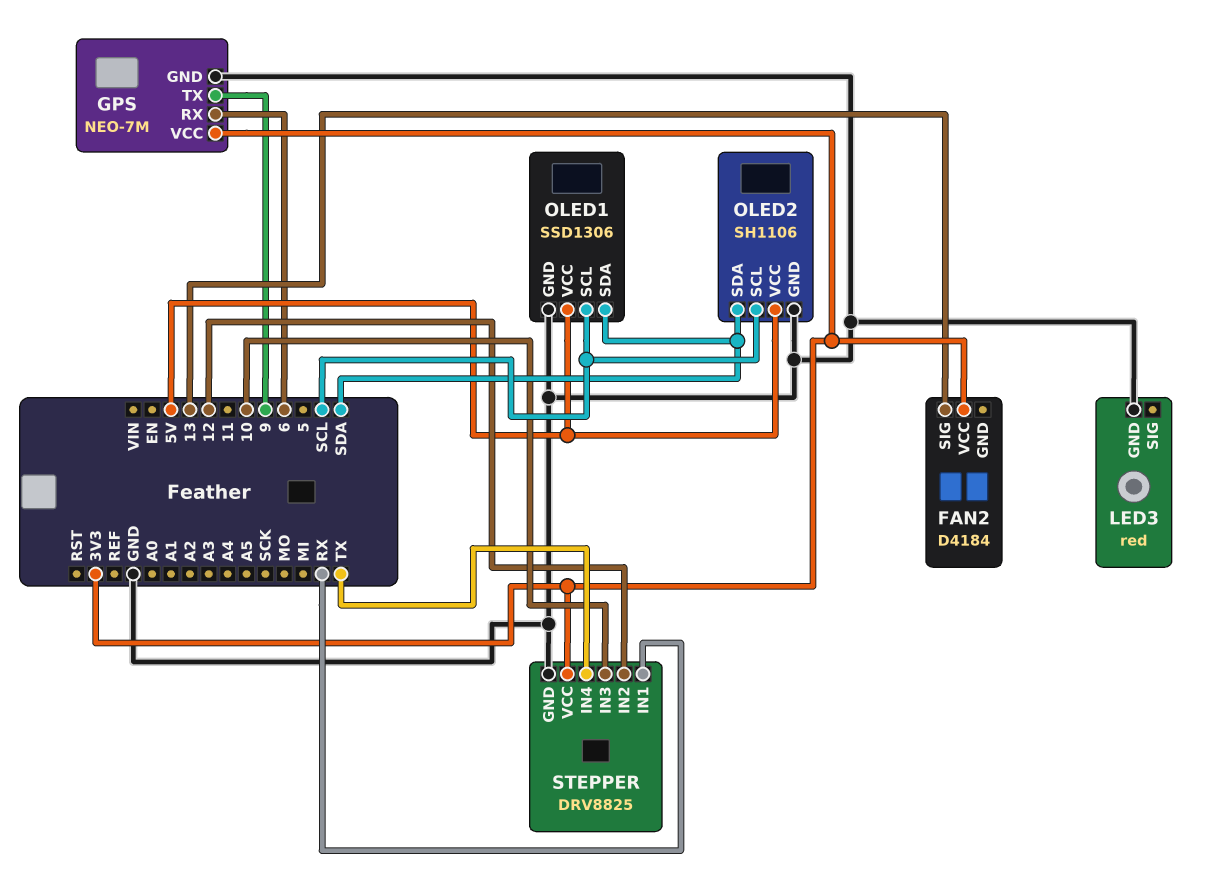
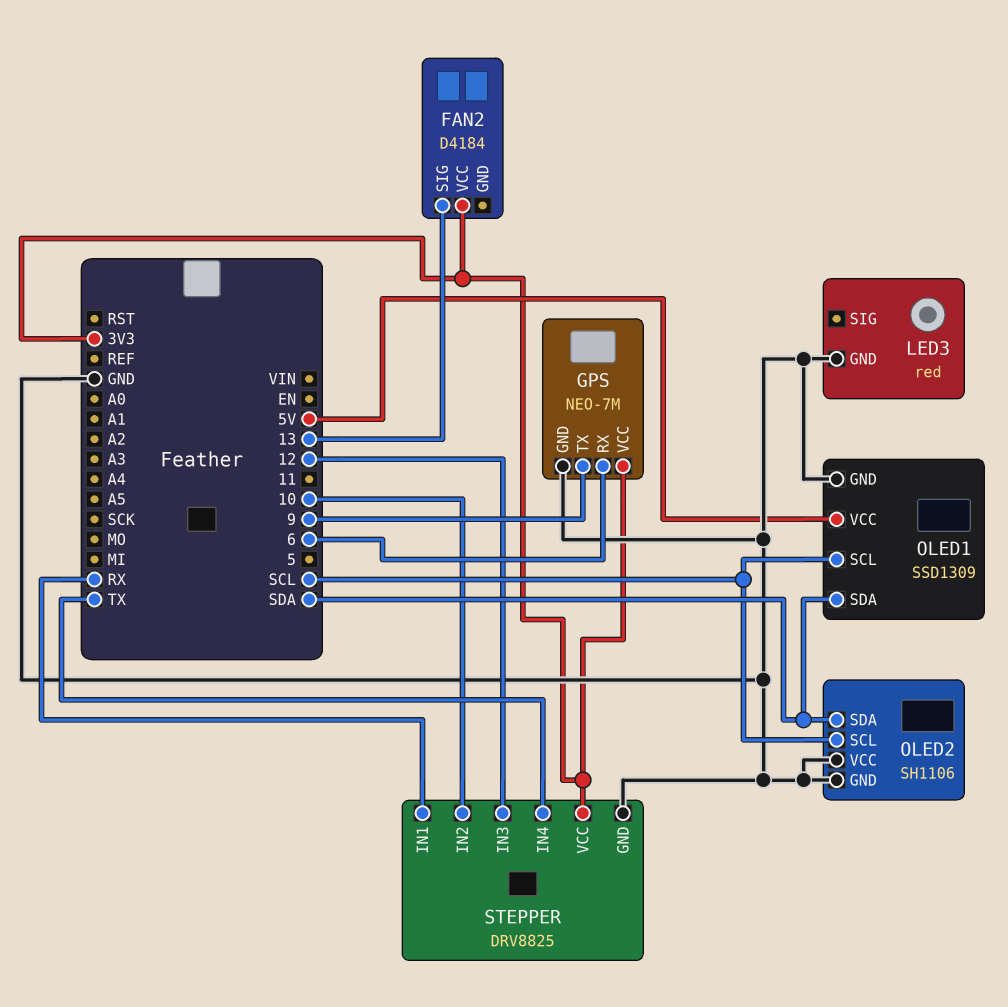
OLED1: SSD1306 -> SSD1309
OLED2 pin VCC: 5V -> GND
STEPPER pin IN2: 12 -> 10
STEPPER pin IN3: 10 -> 12

